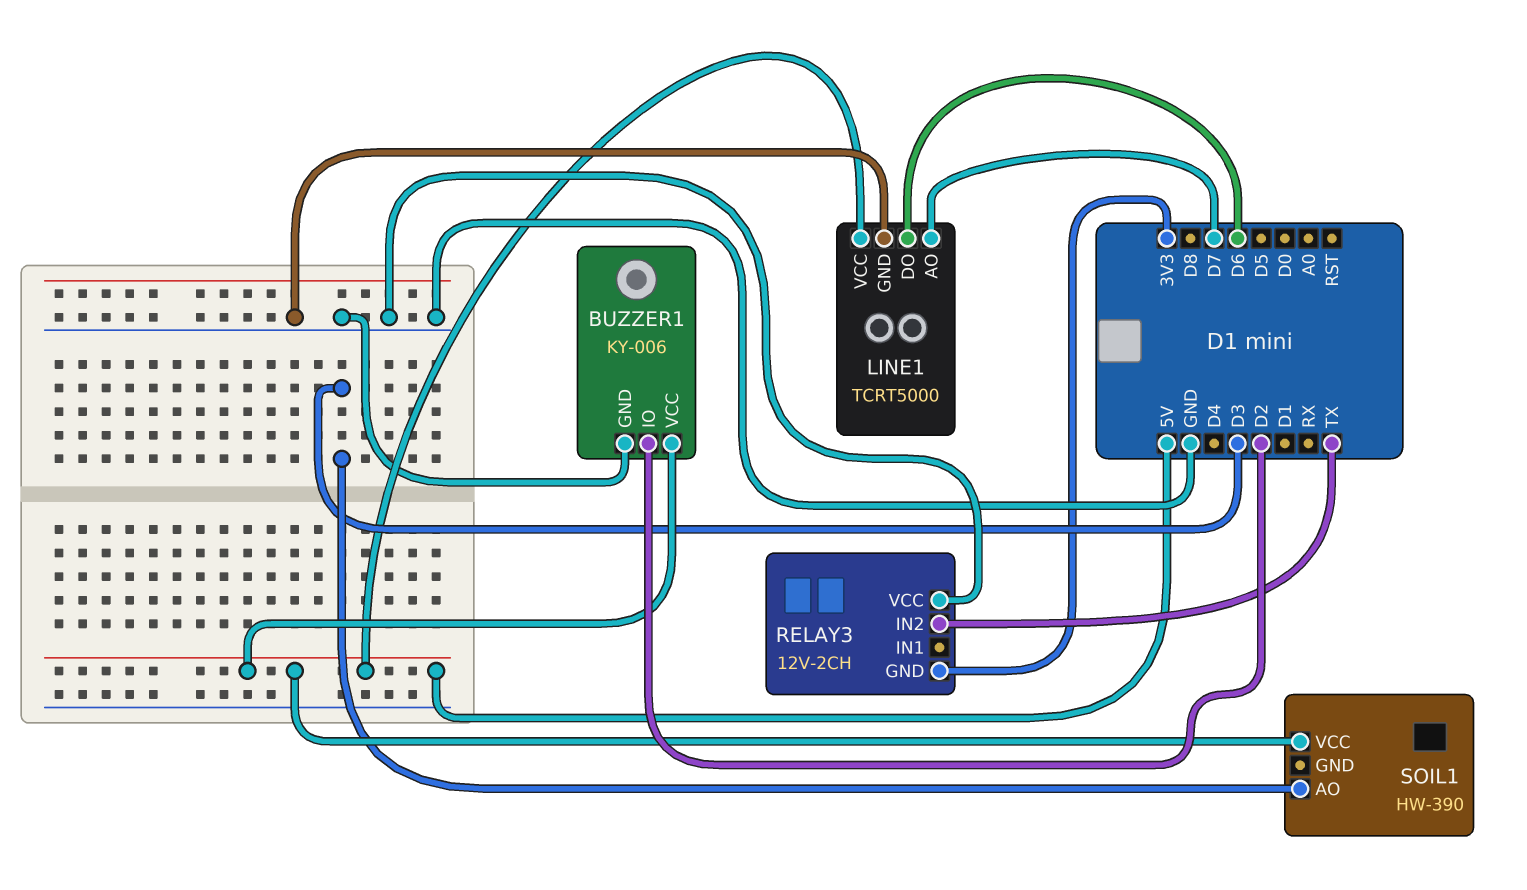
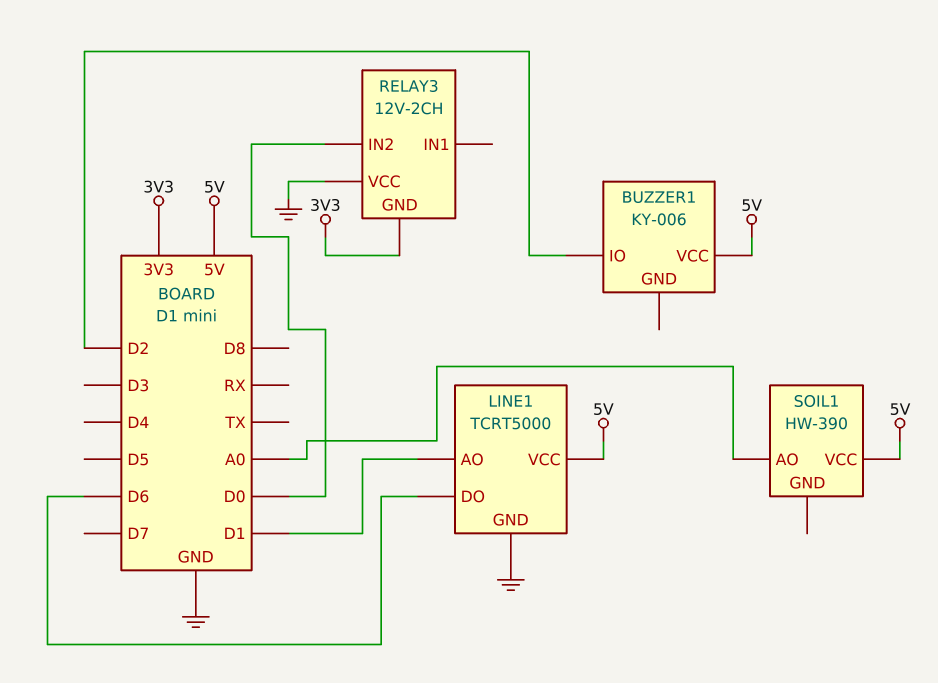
BUZZER1 pin GND: GND -> none
LINE1 pin AO: D7 -> D1
RELAY3 pin IN2: TX -> D0
SOIL1 pin AO: D3 -> A0

